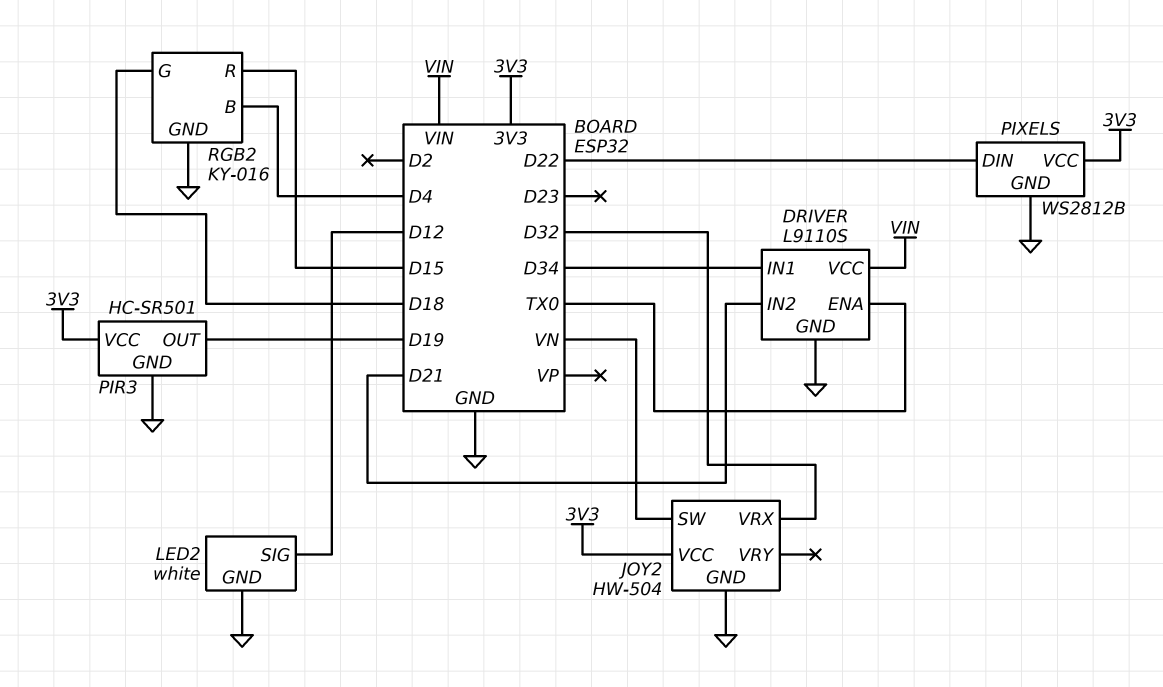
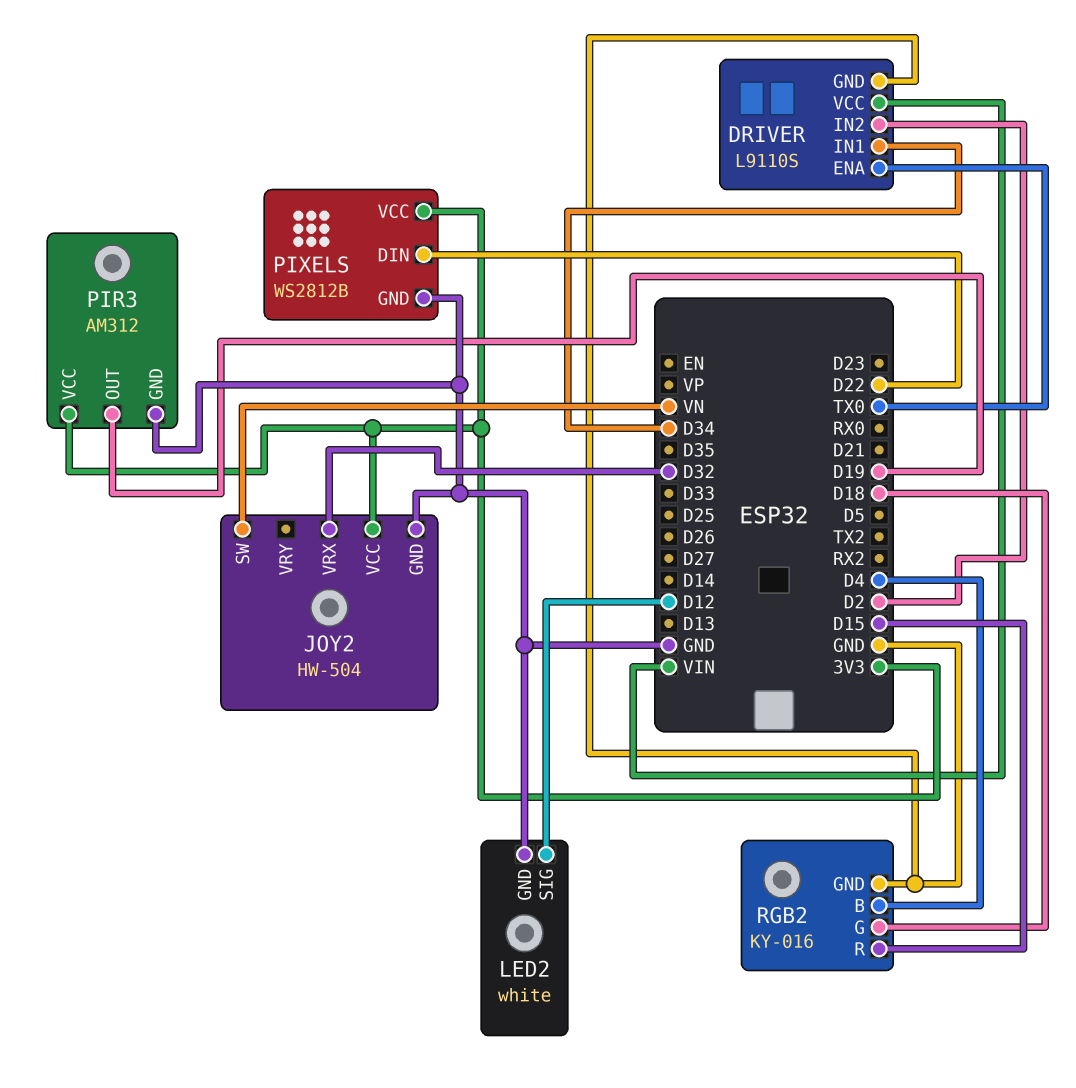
DRIVER pin IN2: D21 -> D2
PIR3: HC-SR501 -> AM312

